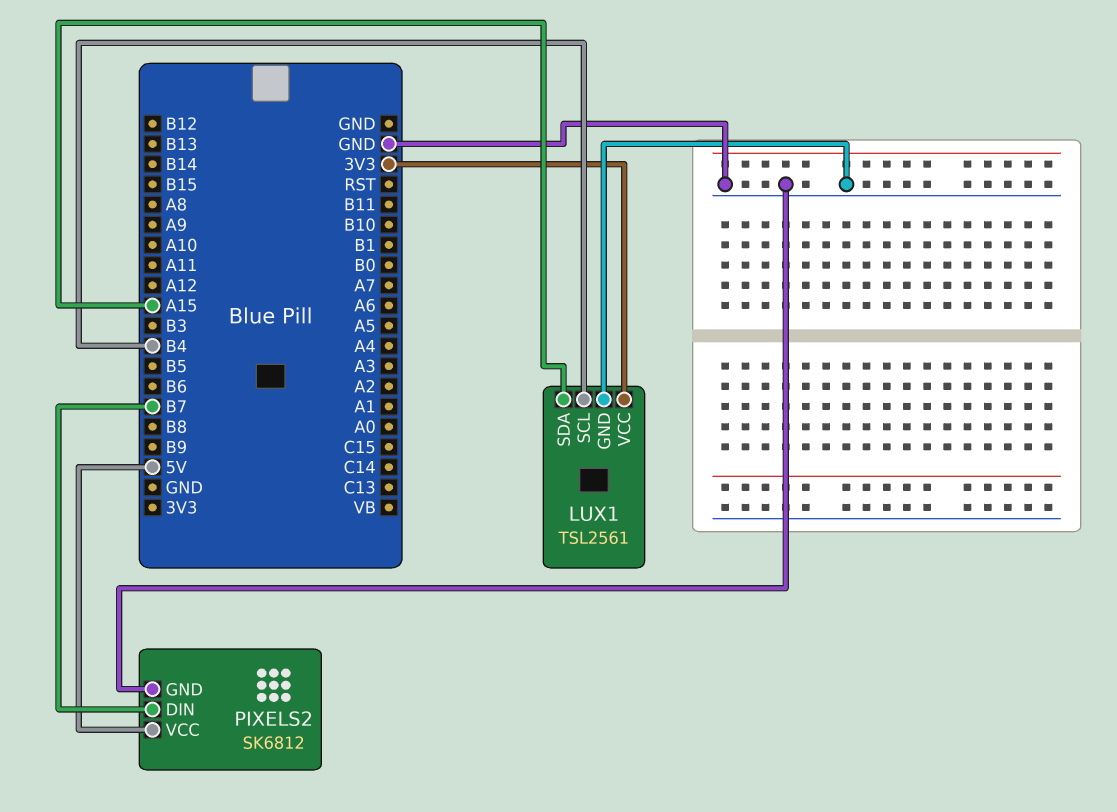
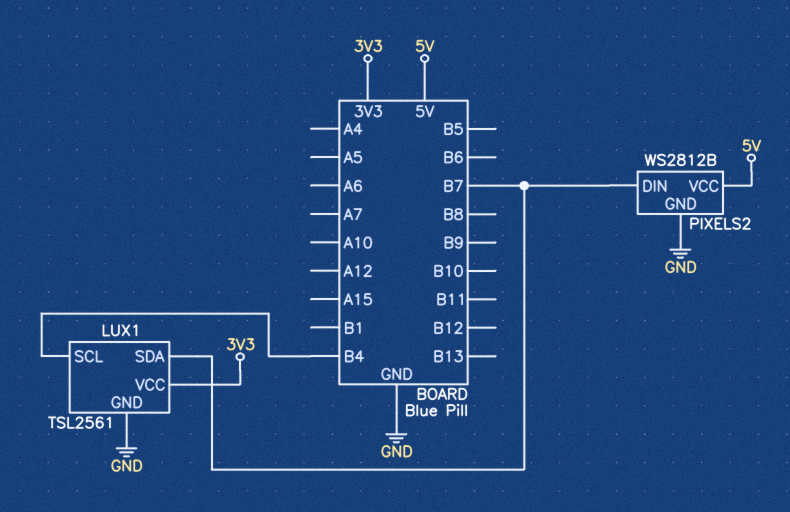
LUX1 pin SDA: A15 -> B7
PIXELS2: SK6812 -> WS2812B

